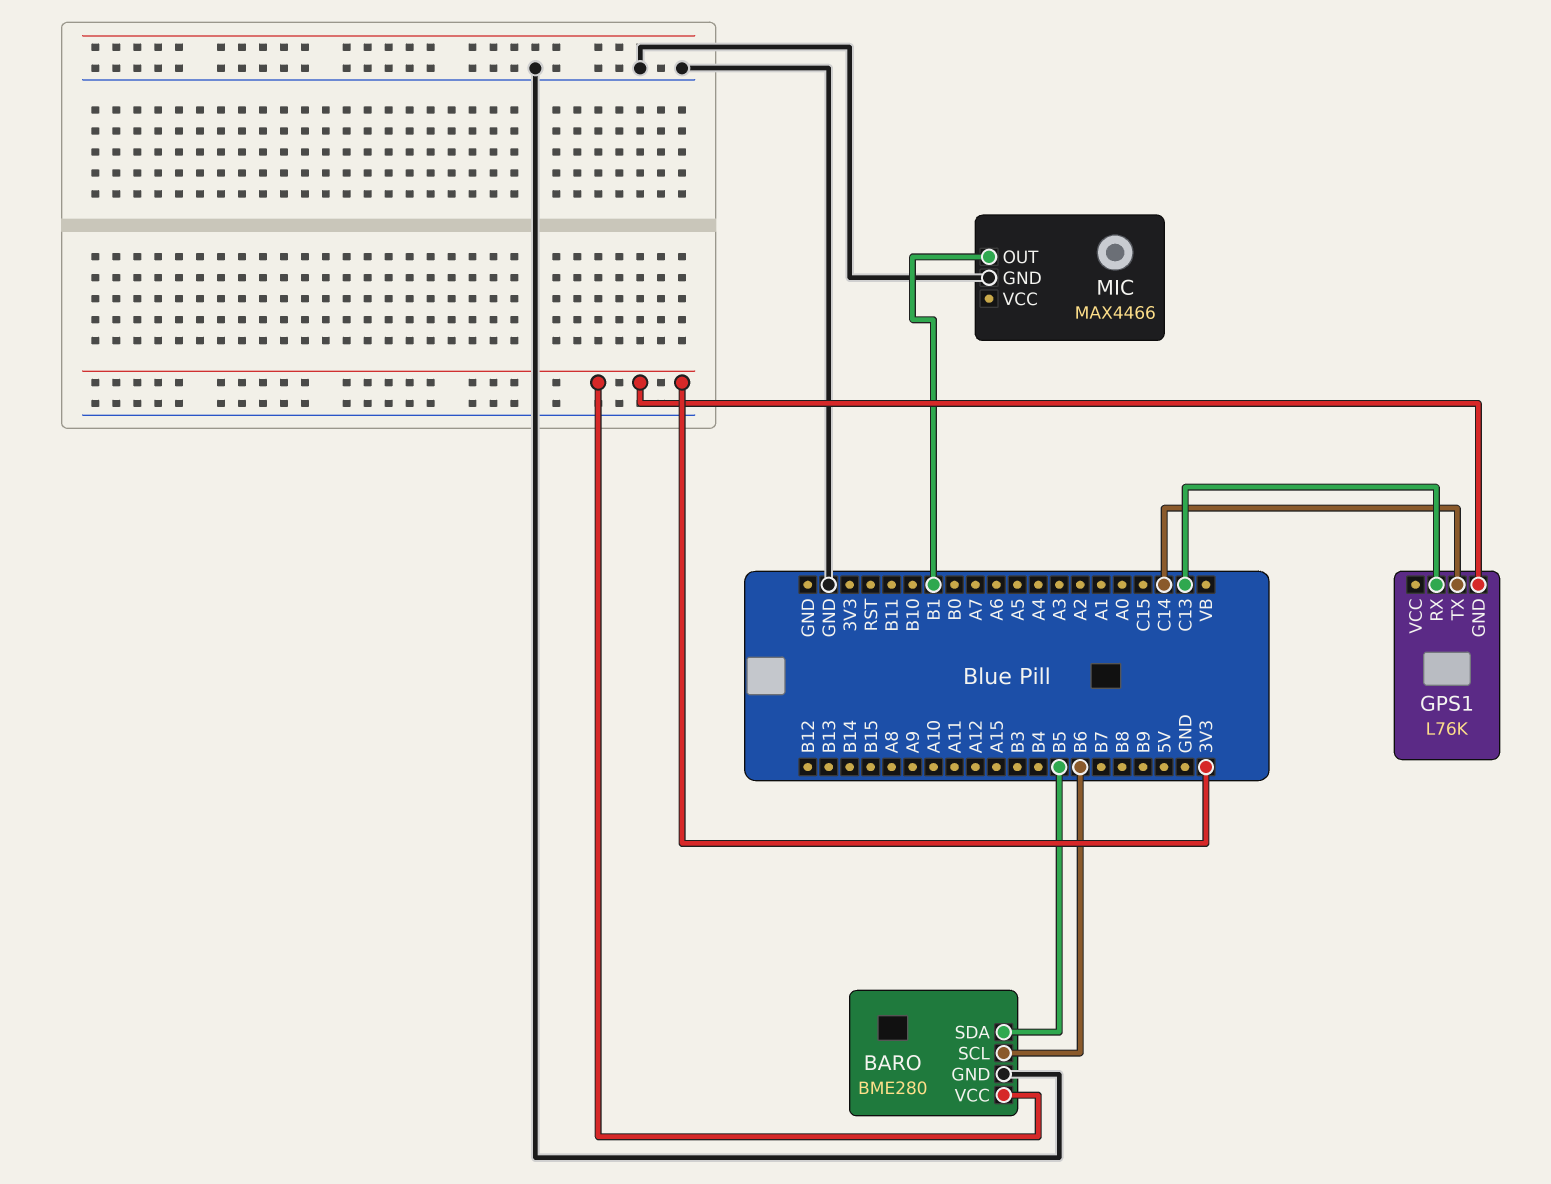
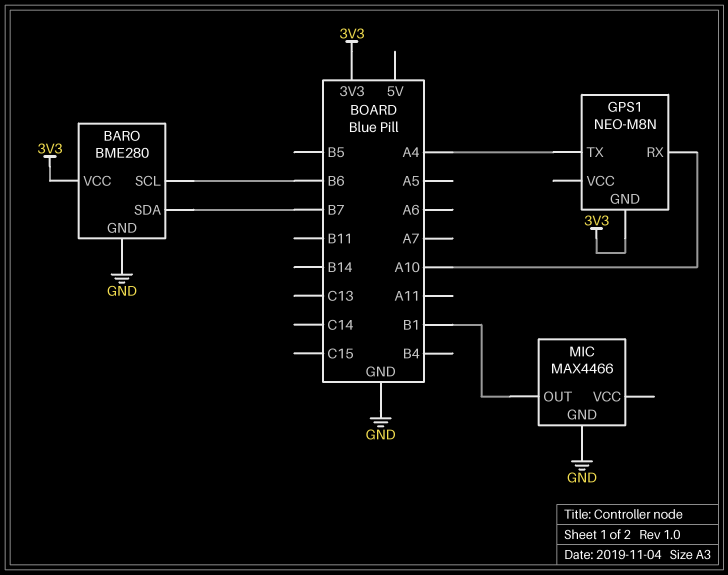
BARO pin SDA: B5 -> B7
GPS1: L76K -> NEO-M8N
GPS1 pin RX: C13 -> A10
GPS1 pin TX: C14 -> A4

